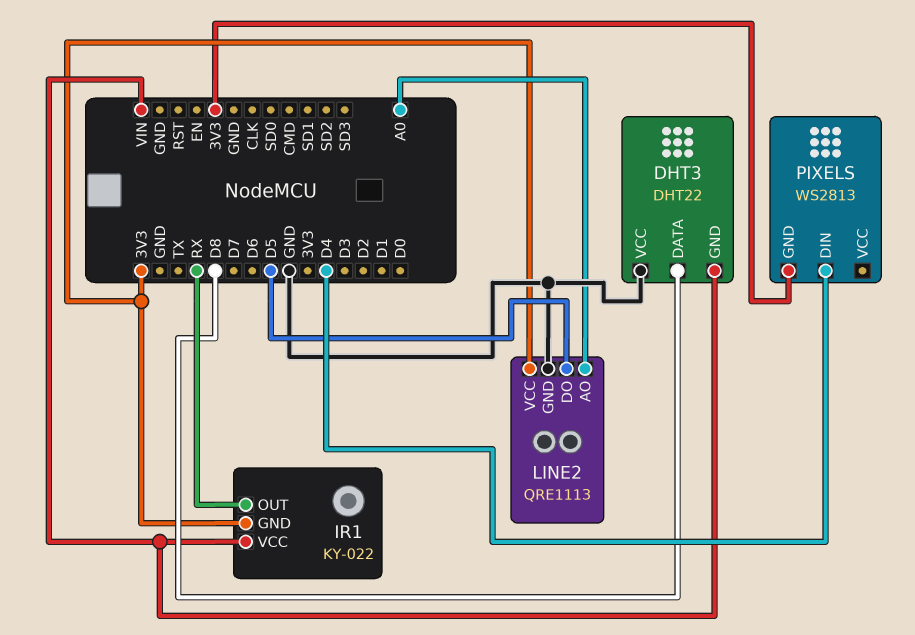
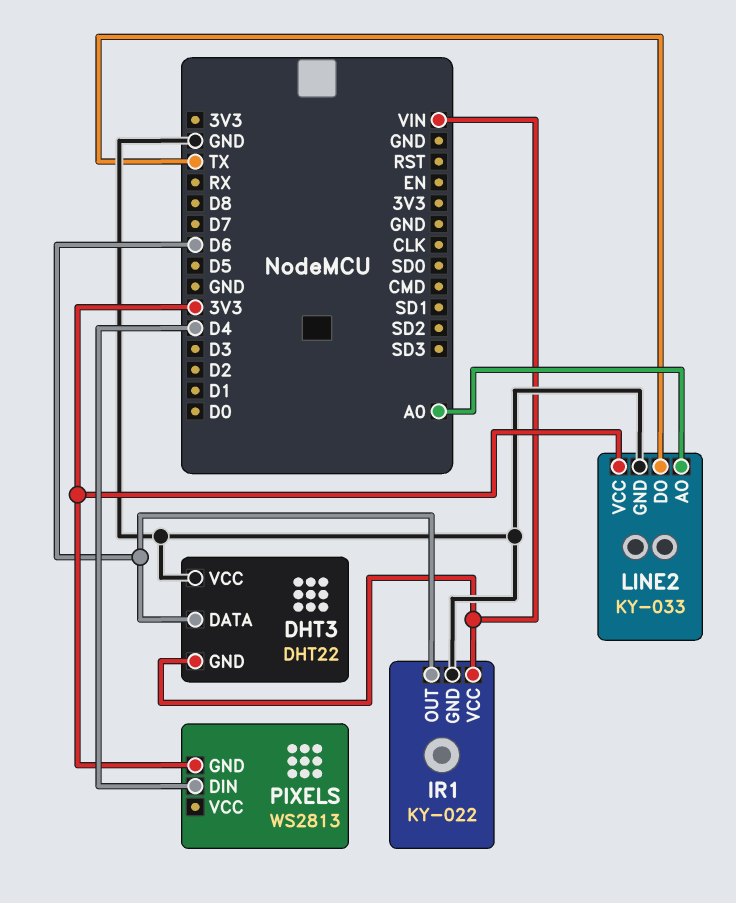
DHT3 pin DATA: D8 -> D6
IR1 pin GND: 3V3 -> GND
IR1 pin OUT: RX -> D6
LINE2: QRE1113 -> KY-033
LINE2 pin DO: D5 -> TX

